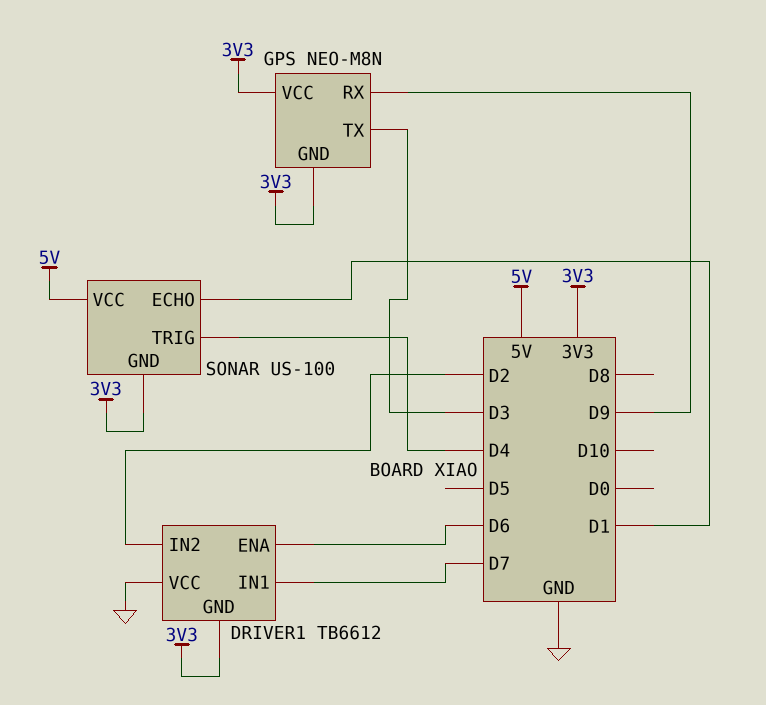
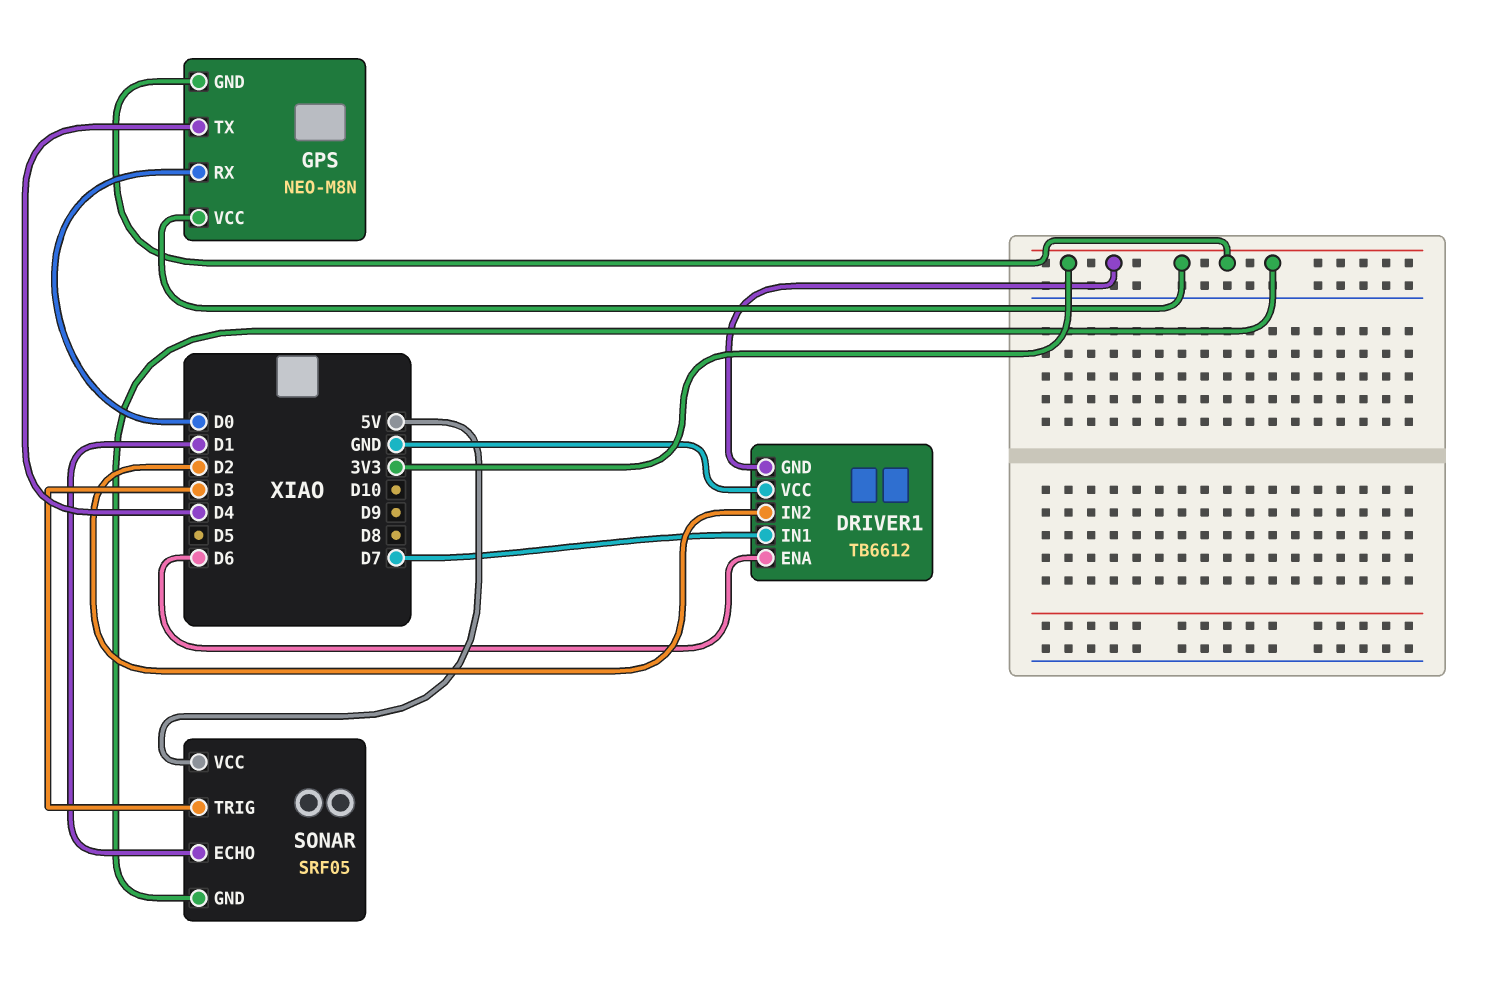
GPS pin RX: D9 -> D0
GPS pin TX: D3 -> D4
SONAR: US-100 -> SRF05
SONAR pin TRIG: D4 -> D3

